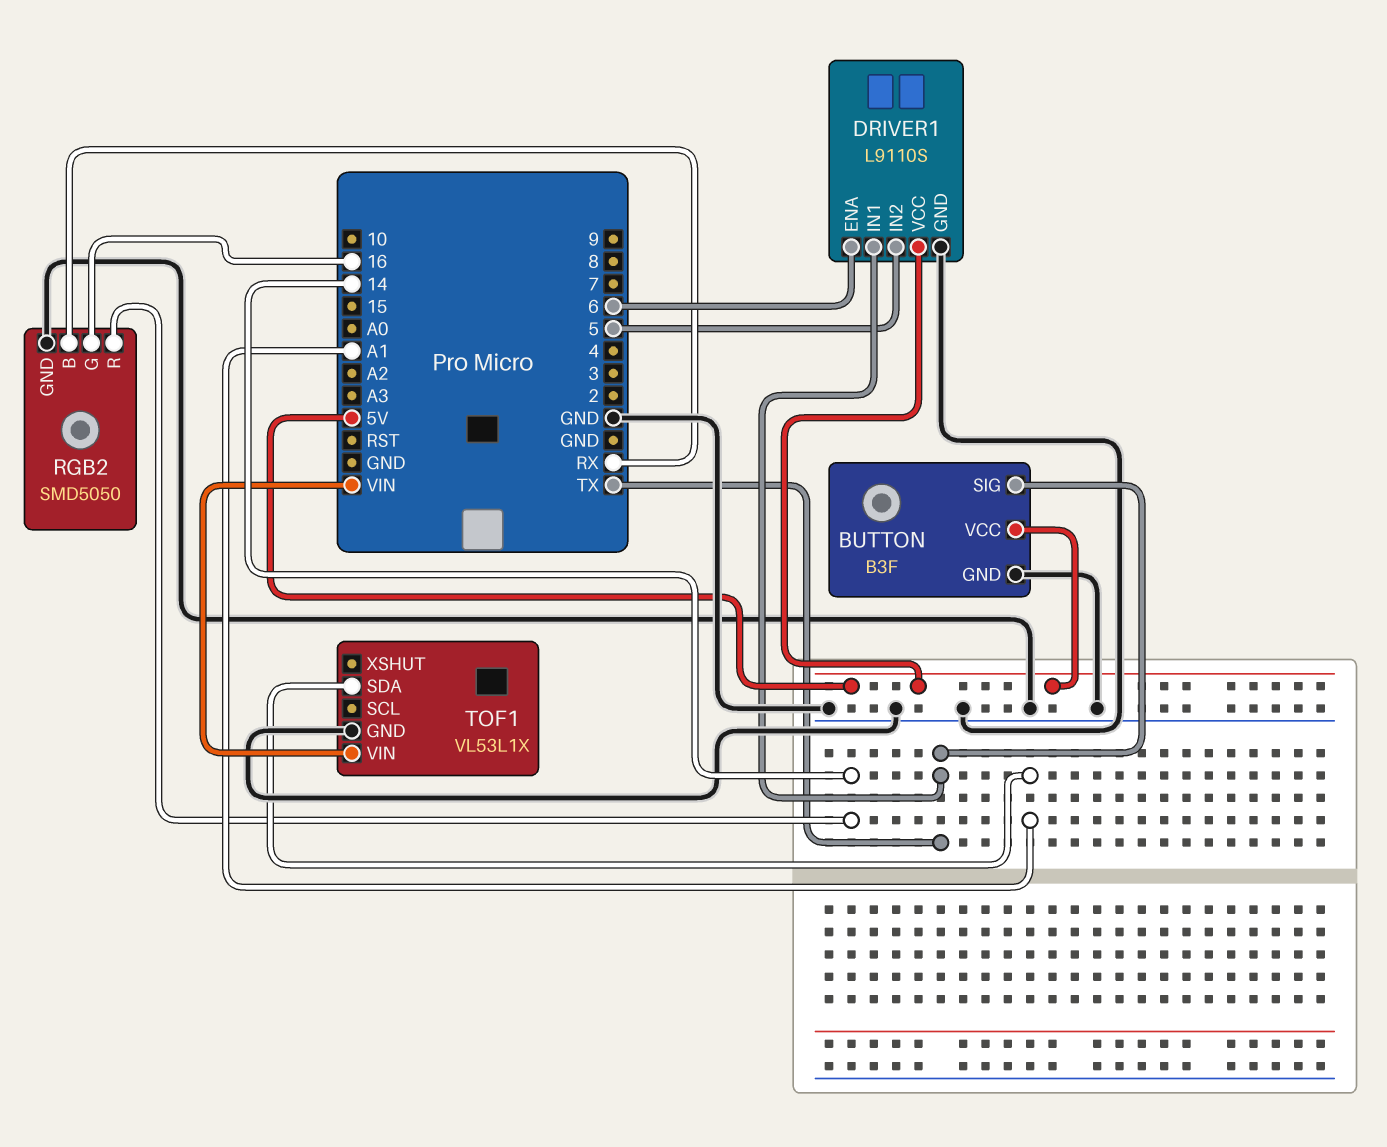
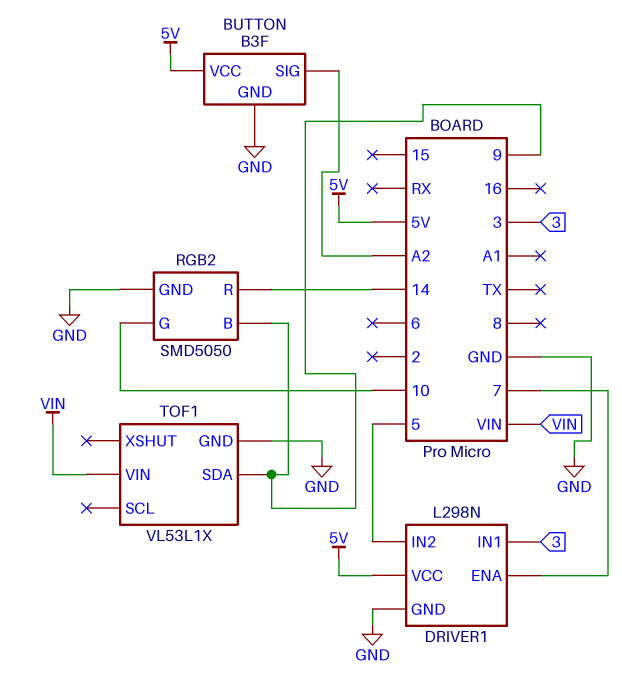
BUTTON pin SIG: TX -> A2
DRIVER1: L9110S -> L298N
DRIVER1 pin ENA: 6 -> 7
DRIVER1 pin IN1: TX -> 3
RGB2 pin B: RX -> 9
RGB2 pin G: 16 -> 10
TOF1 pin SDA: A1 -> 9

